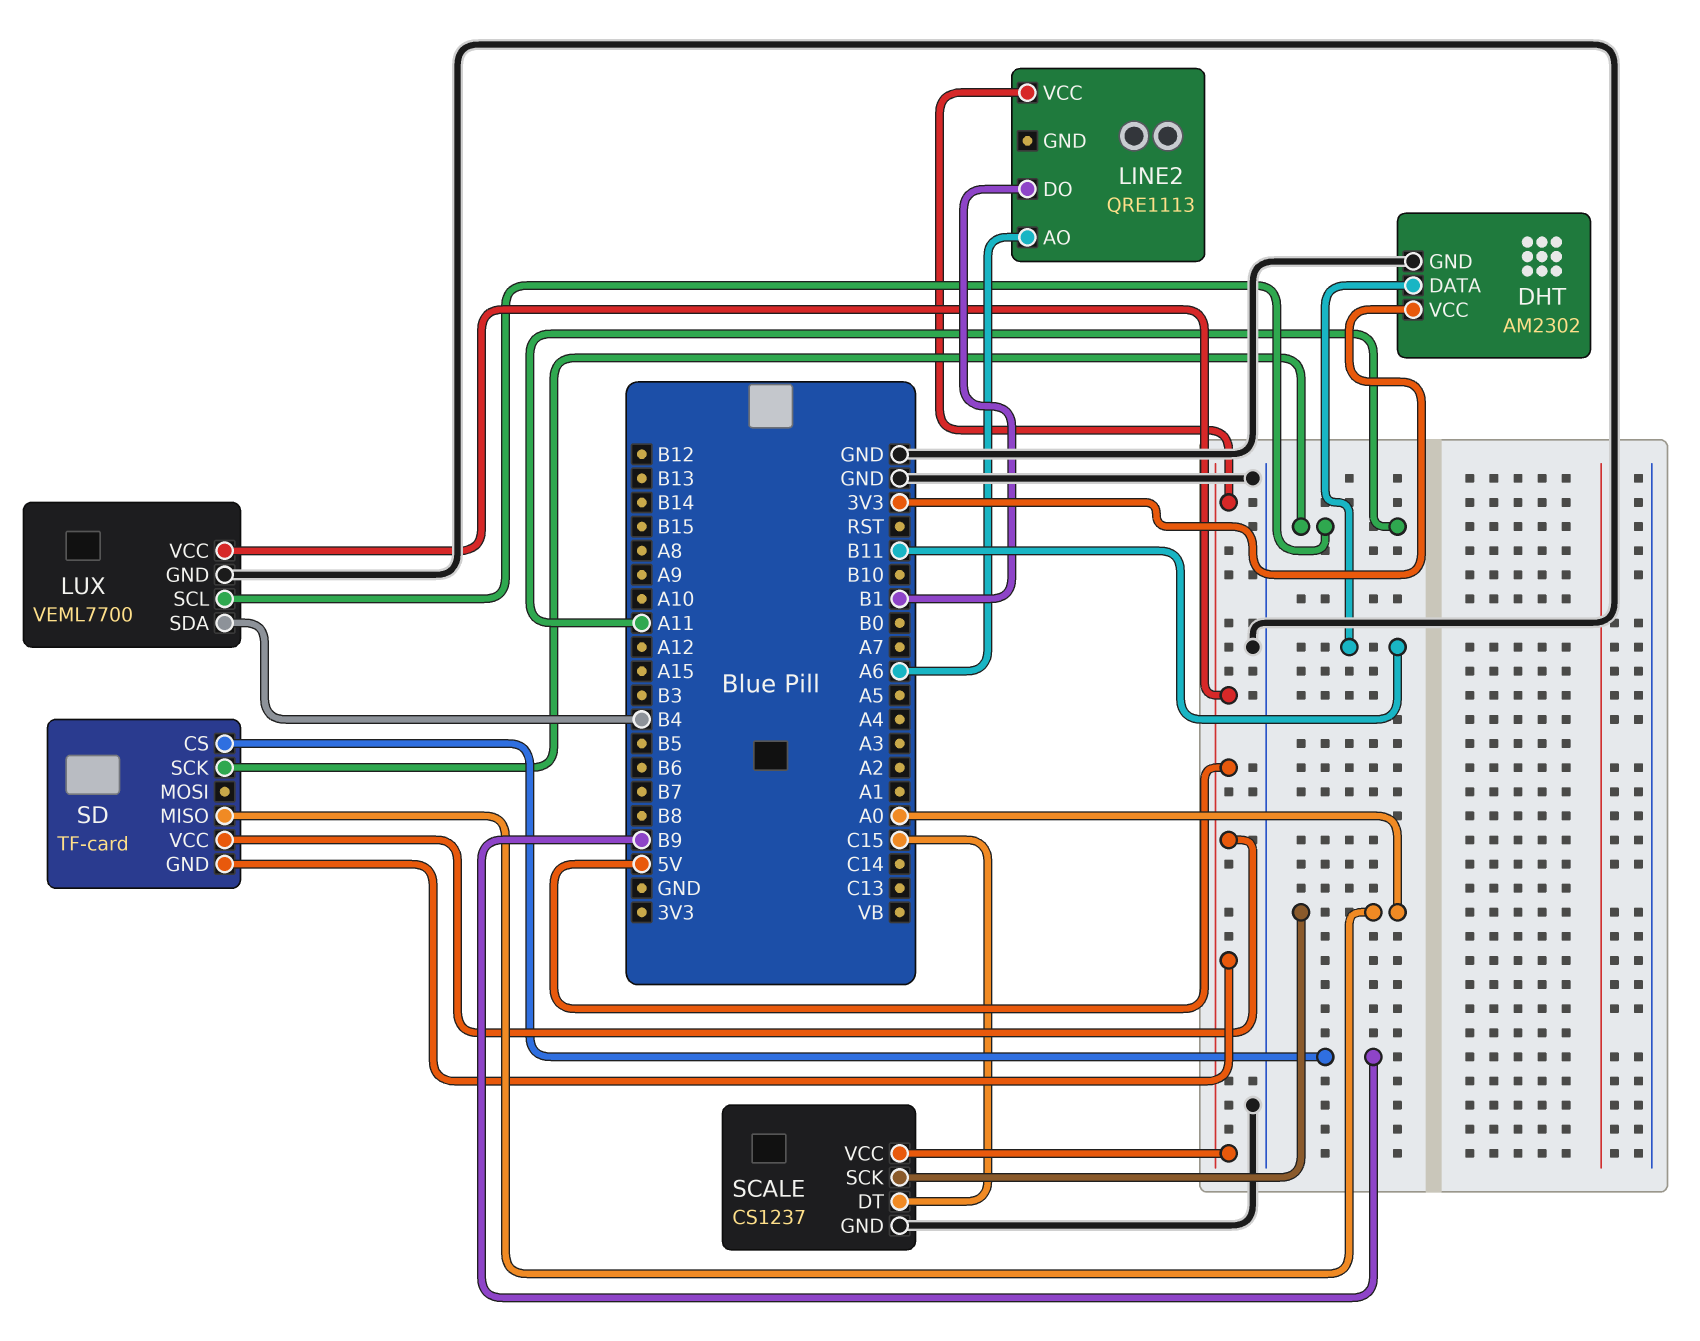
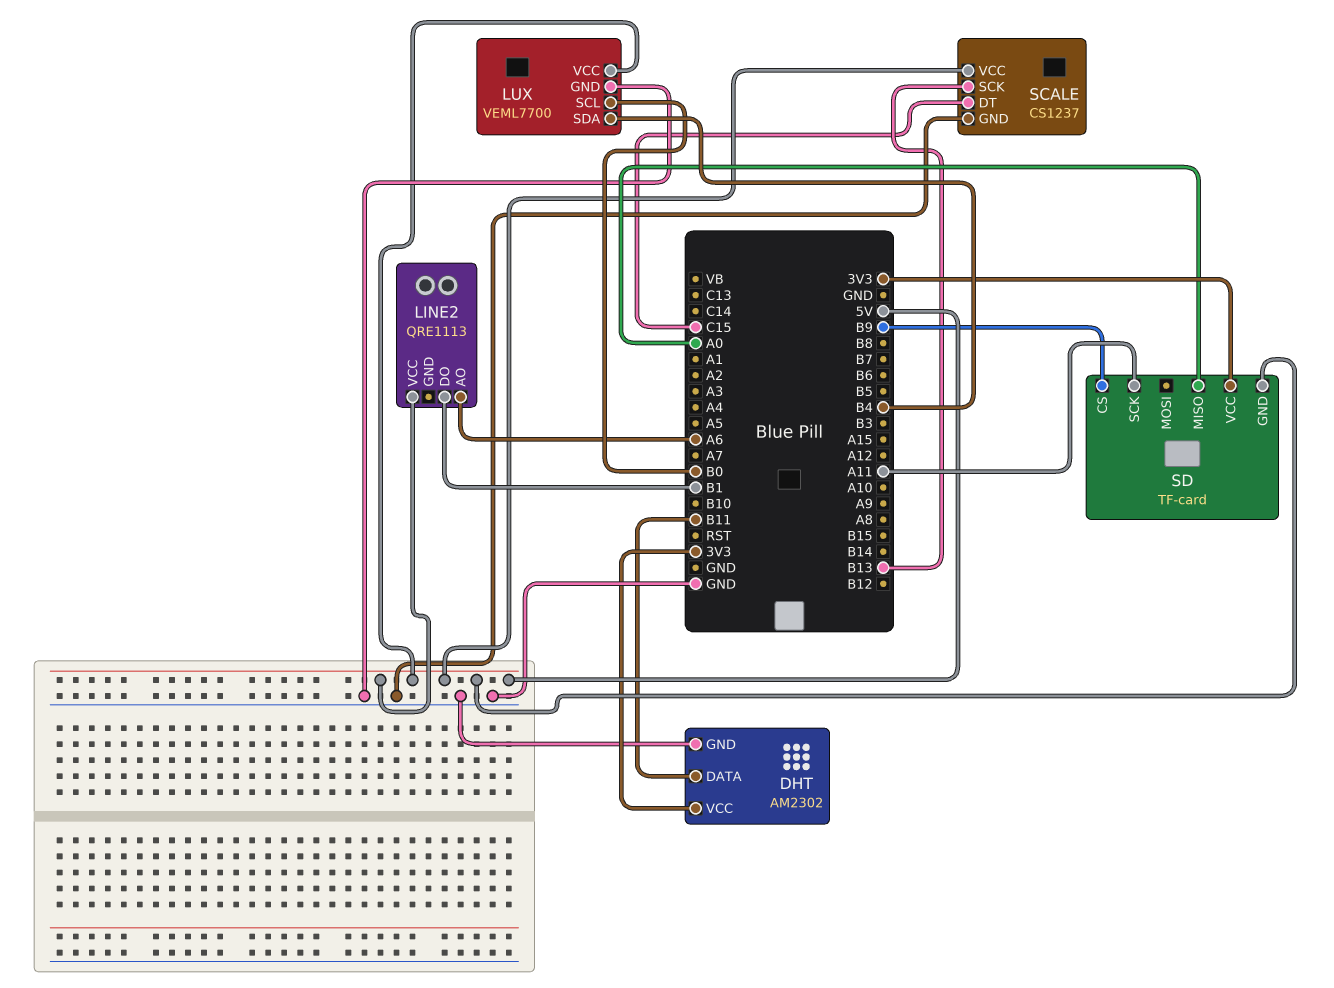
LUX pin SCL: A11 -> B0
SCALE pin SCK: A0 -> B13
SD pin VCC: 5V -> 3V3

